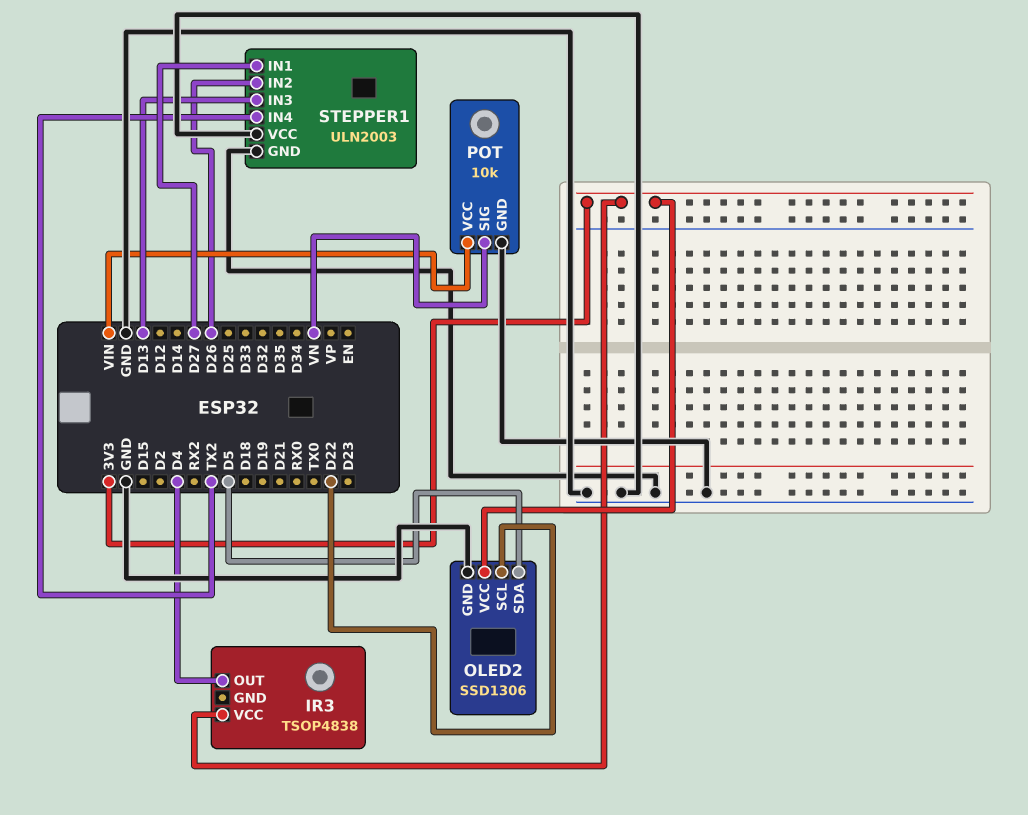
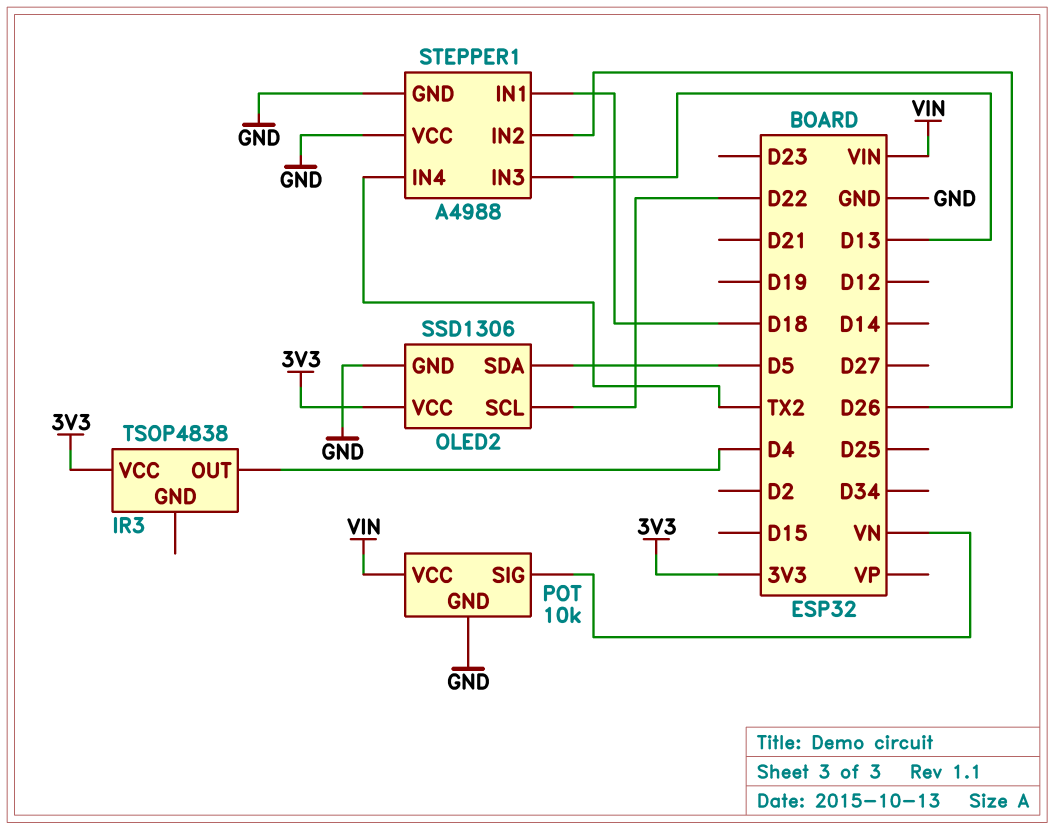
STEPPER1: ULN2003 -> A4988
STEPPER1 pin IN1: D27 -> D18

